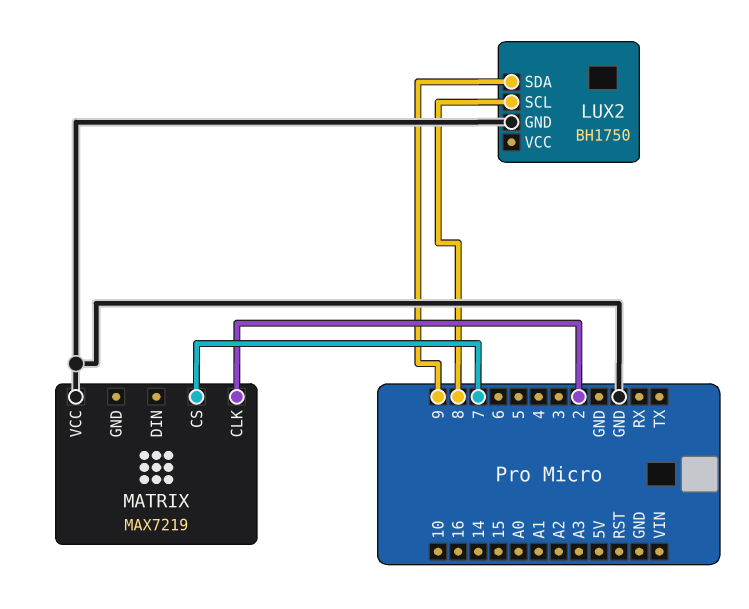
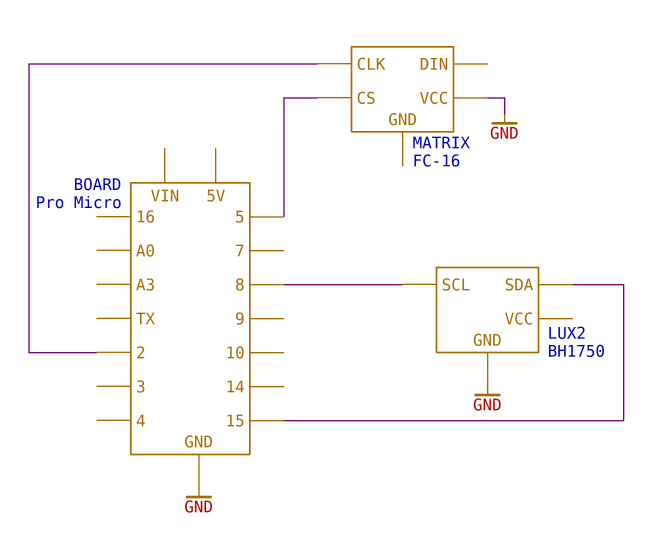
LUX2 pin SDA: 9 -> 15
MATRIX: MAX7219 -> FC-16
MATRIX pin CS: 7 -> 5

